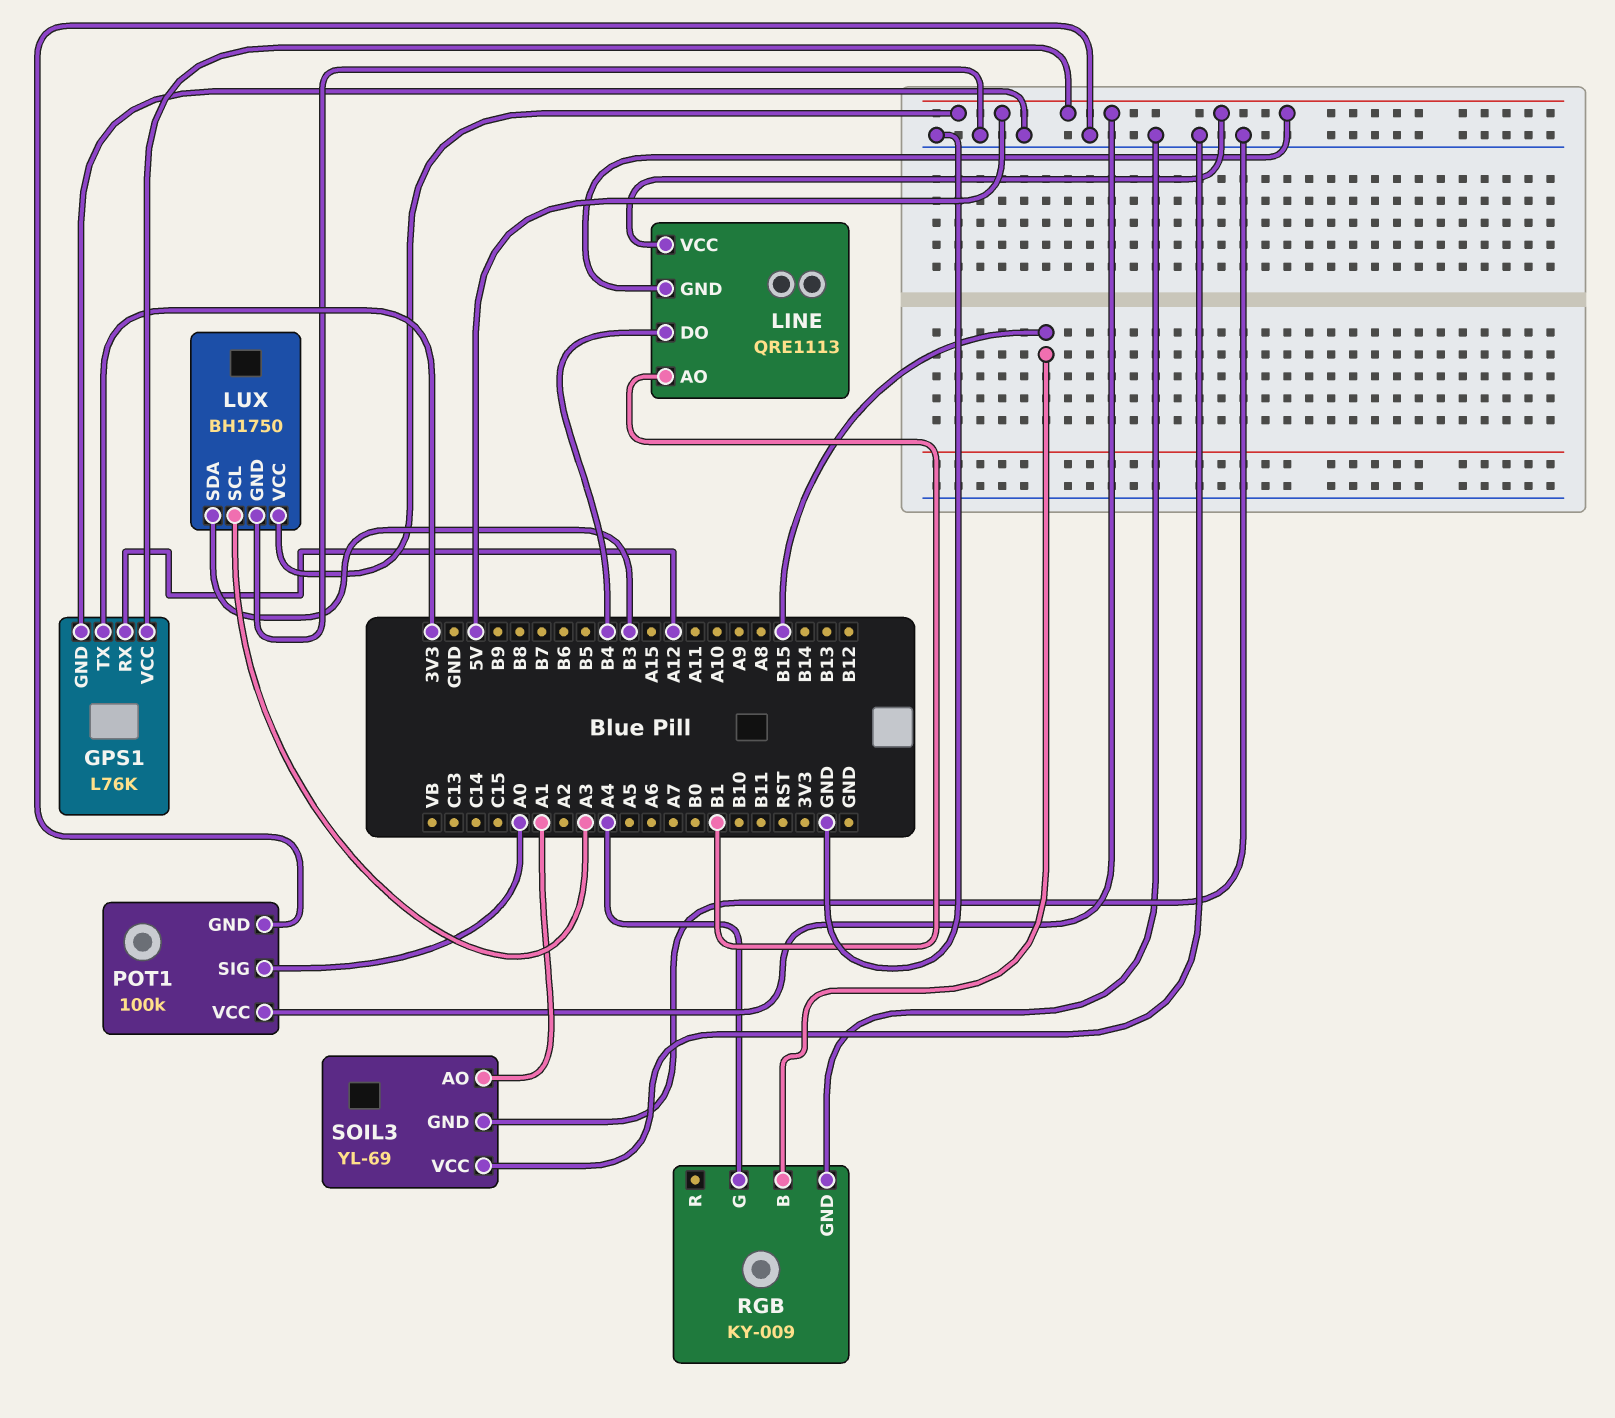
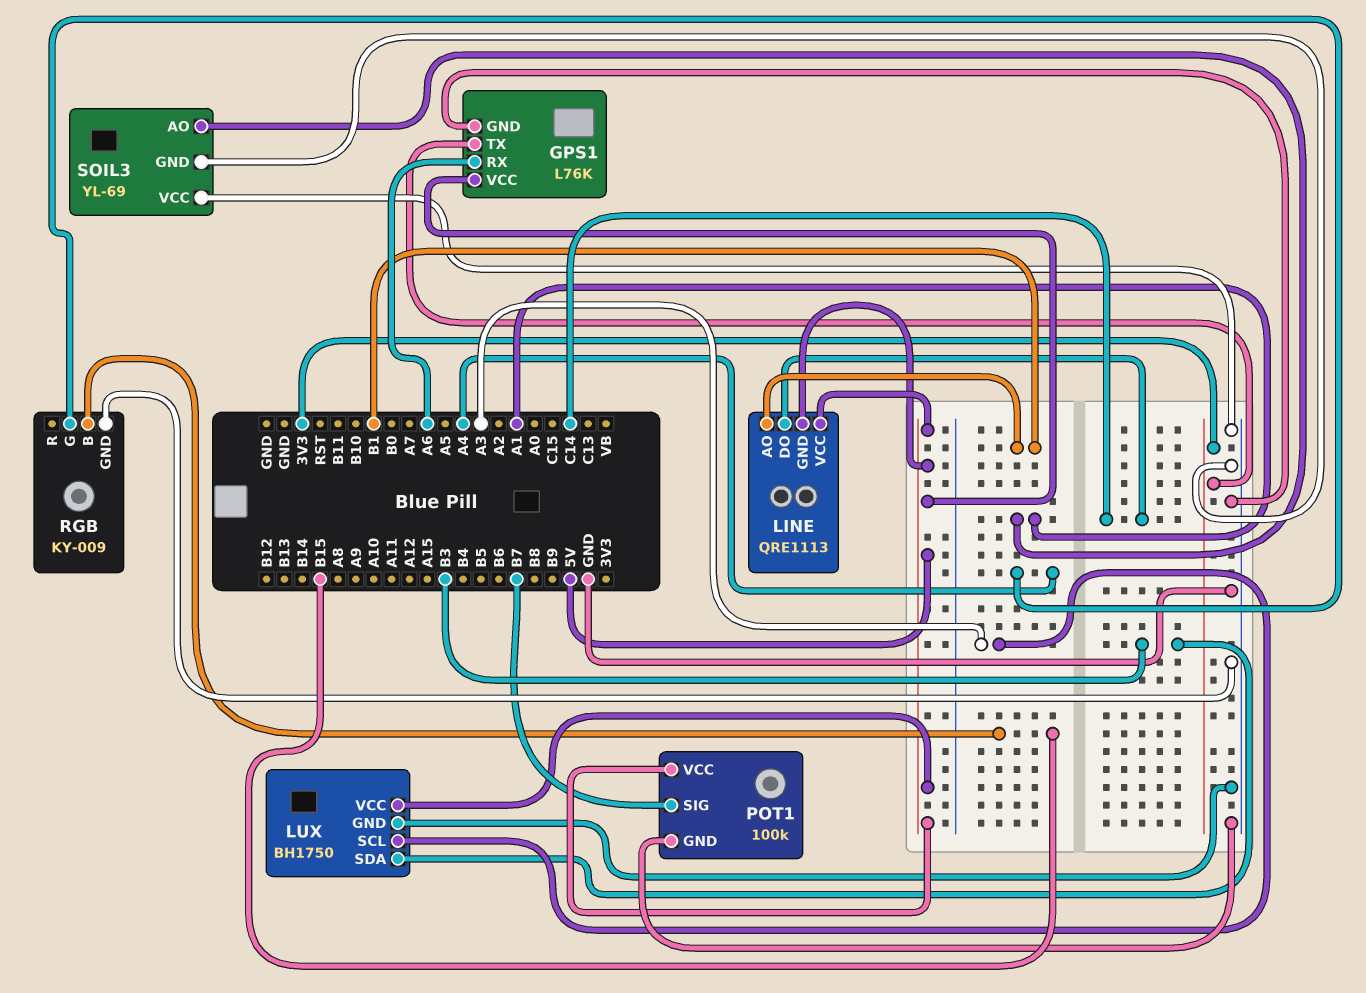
GPS1 pin RX: A12 -> A6
LINE pin DO: B4 -> C14
POT1 pin SIG: A0 -> B7

